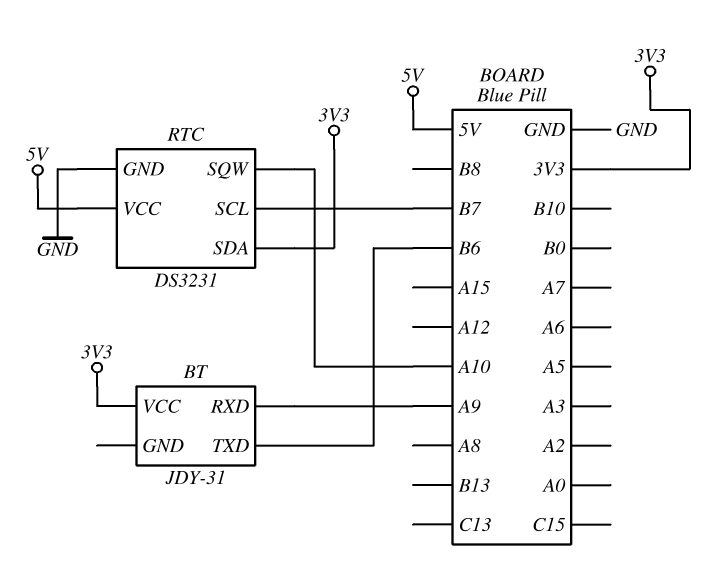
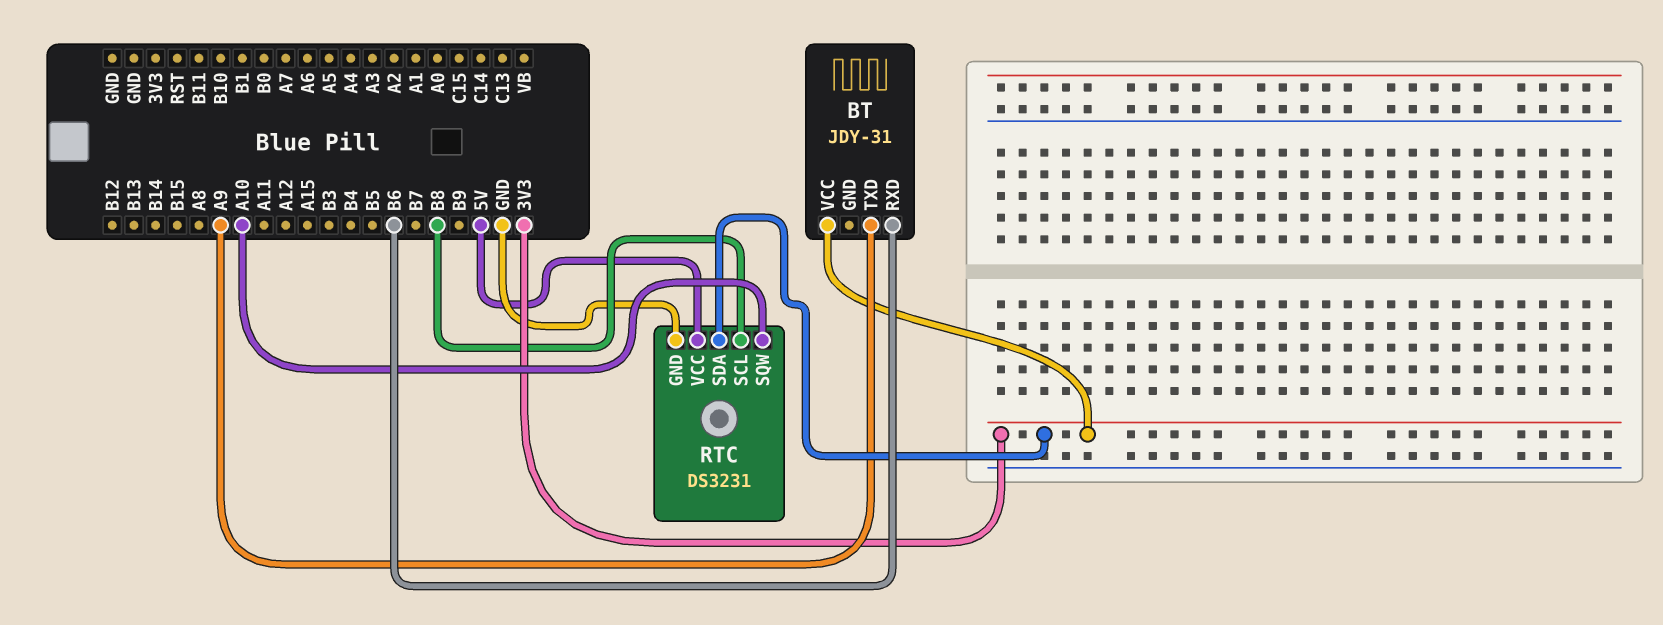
BT pin RXD: A9 -> B6
BT pin TXD: B6 -> A9
RTC pin SCL: B7 -> B8

